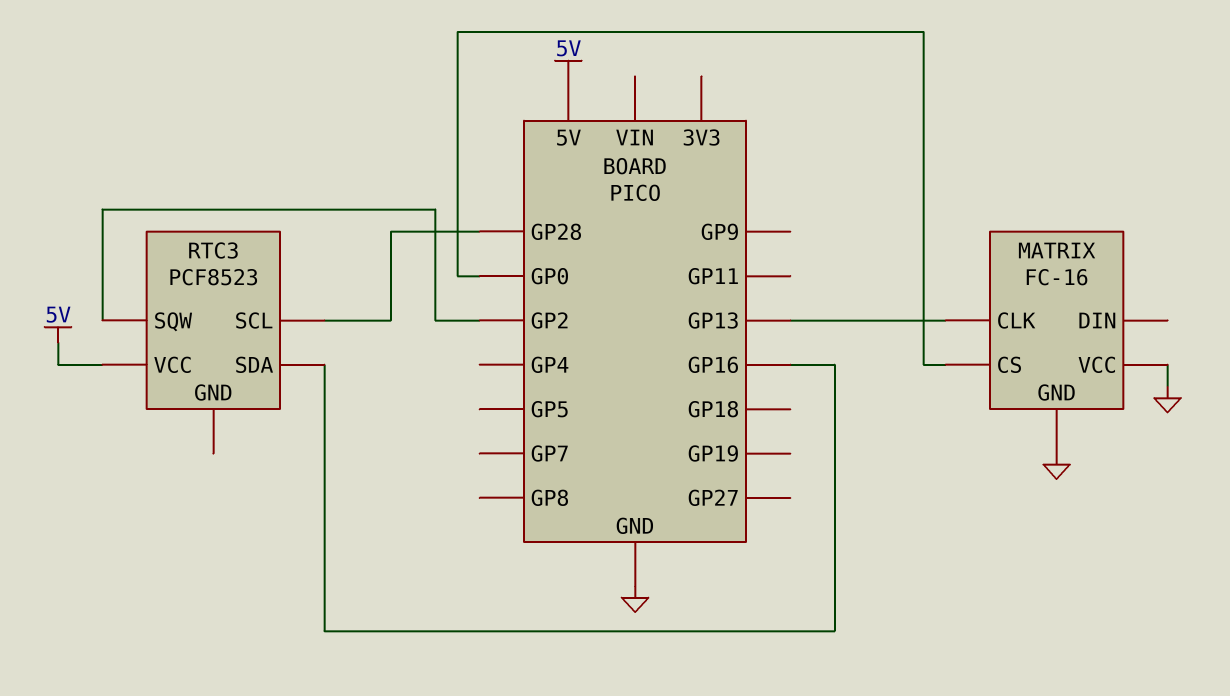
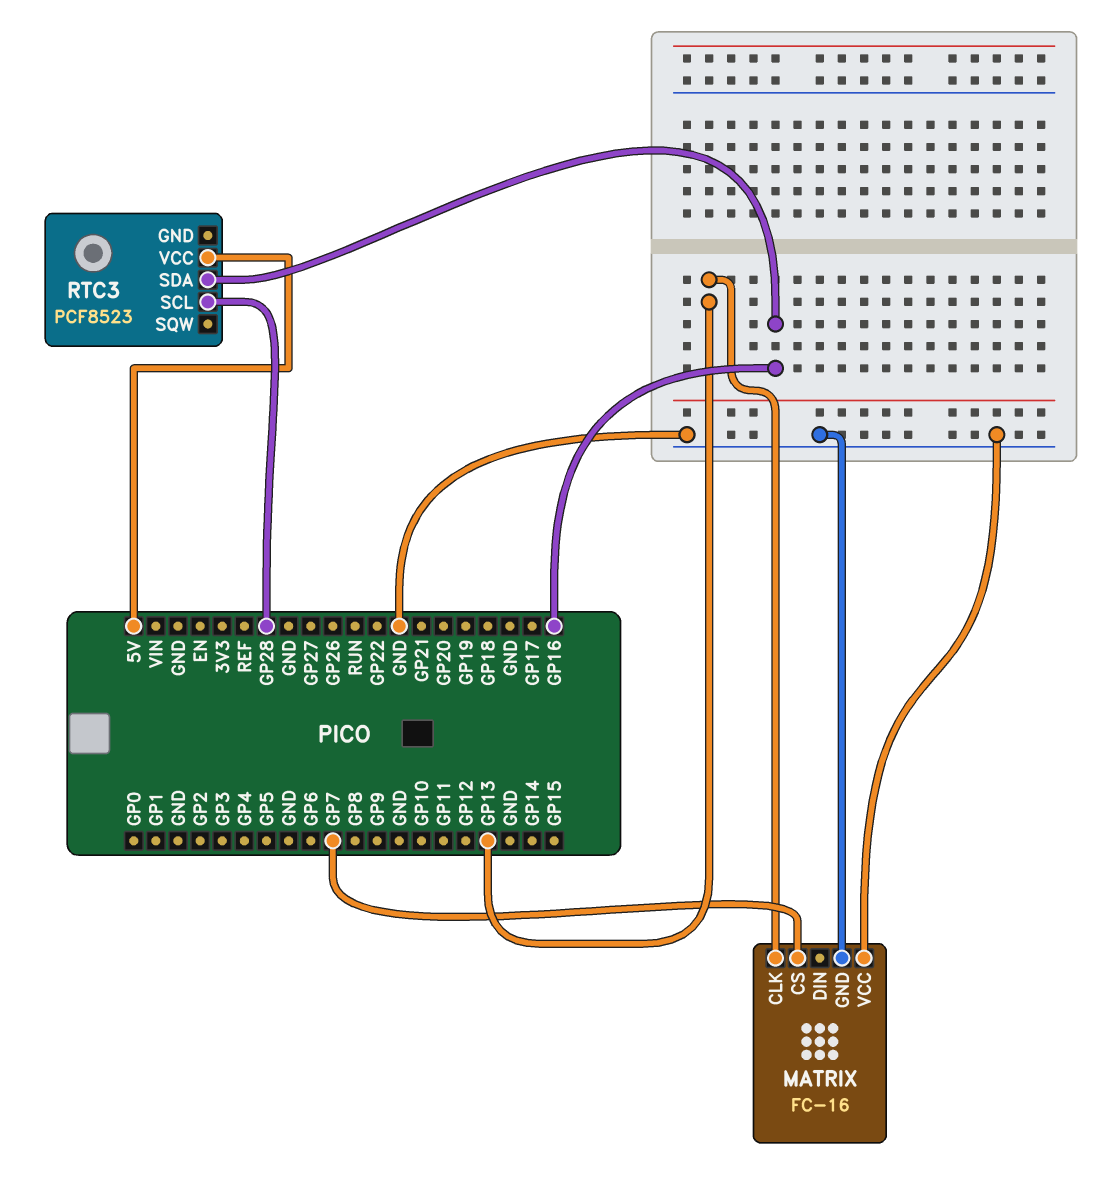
MATRIX pin CS: GP0 -> GP7
RTC3 pin SQW: GP2 -> none

